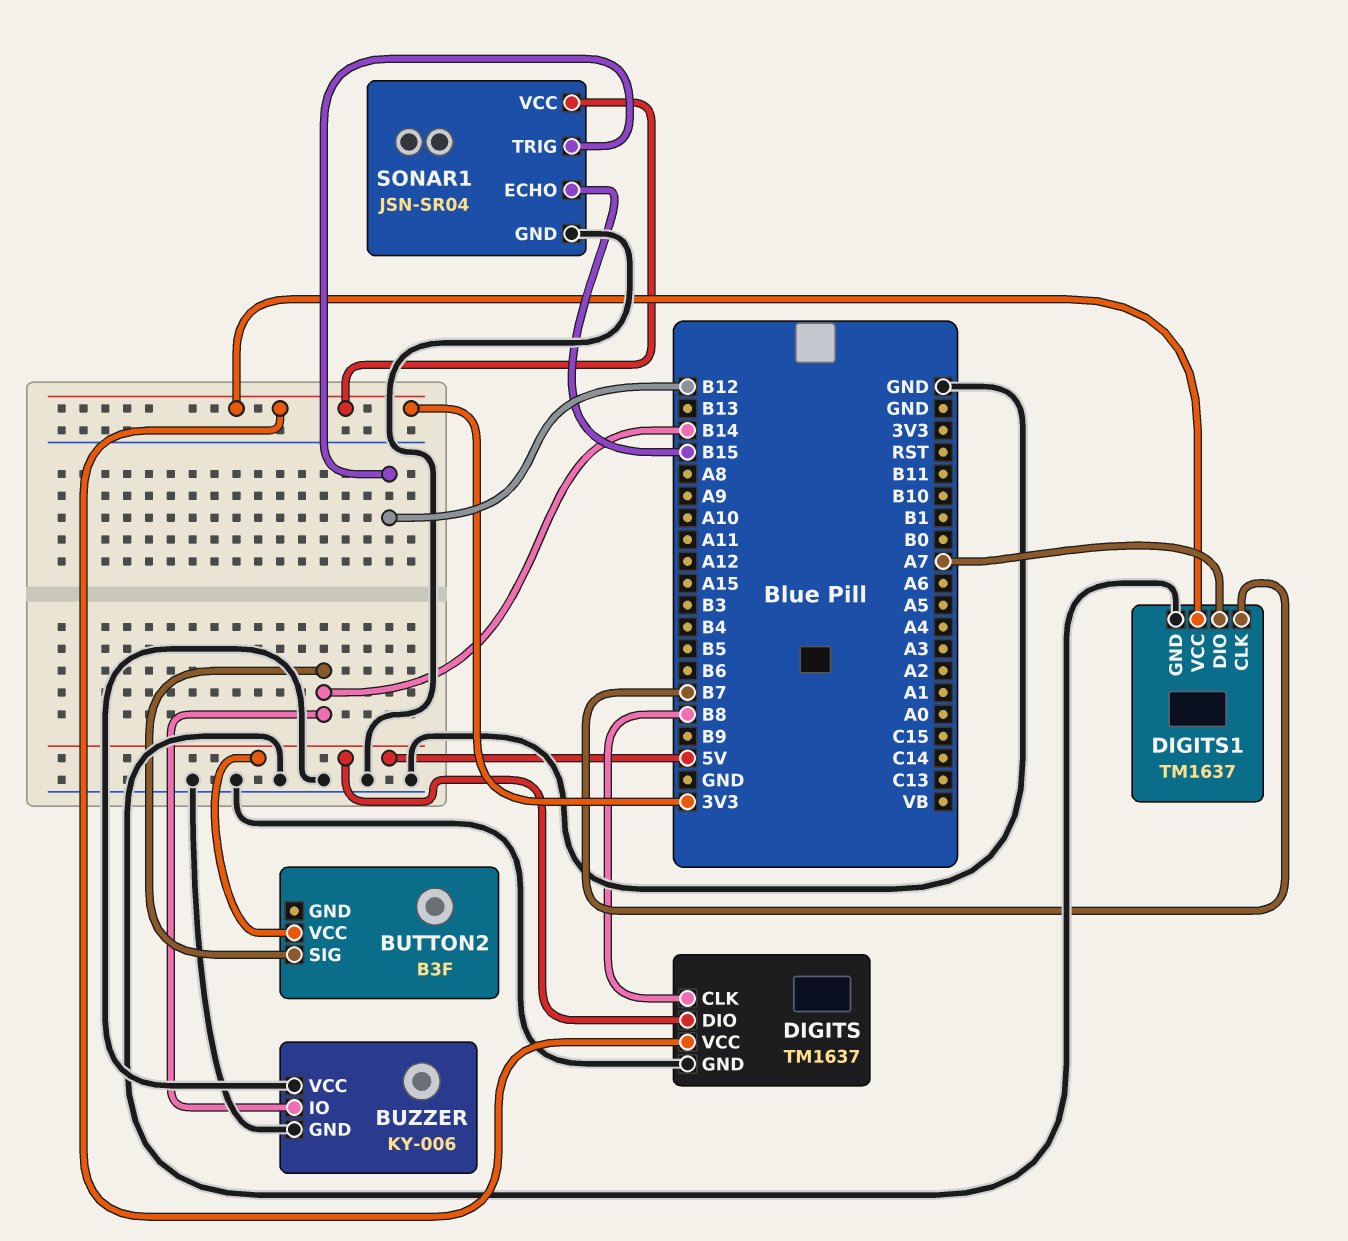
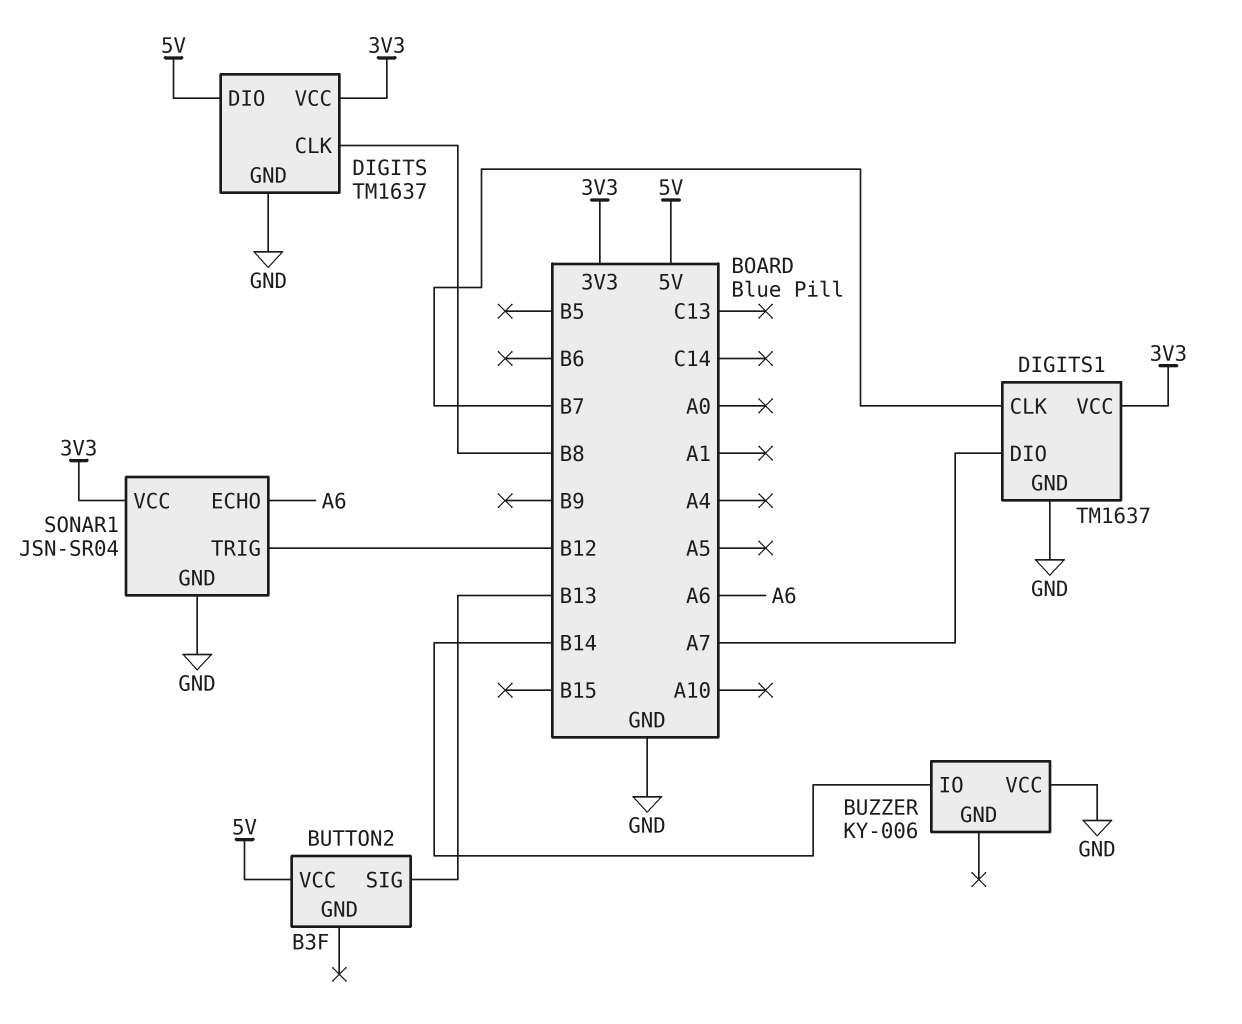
BUTTON2 pin SIG: B14 -> B13
BUZZER pin GND: GND -> none
SONAR1 pin ECHO: B15 -> A6

